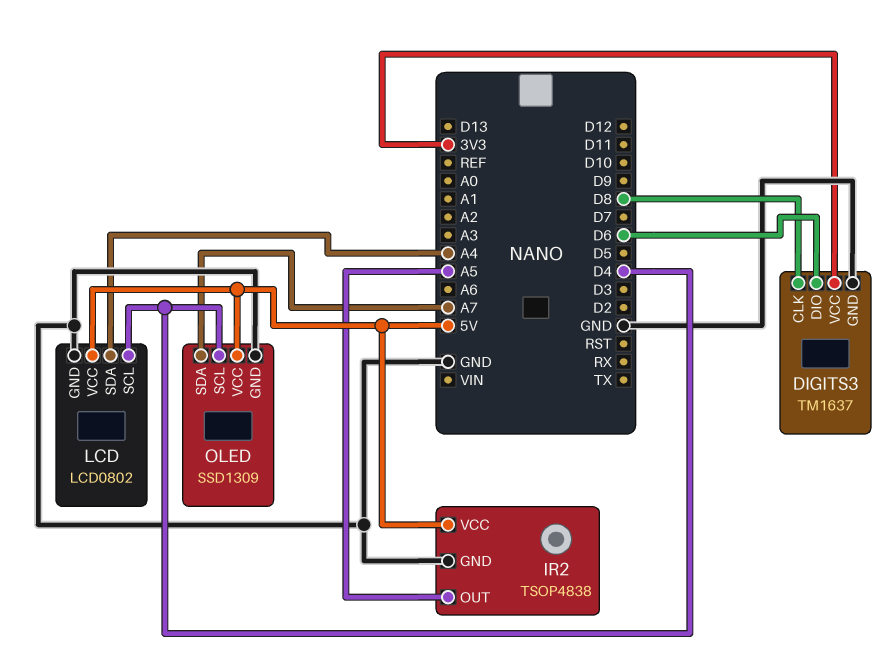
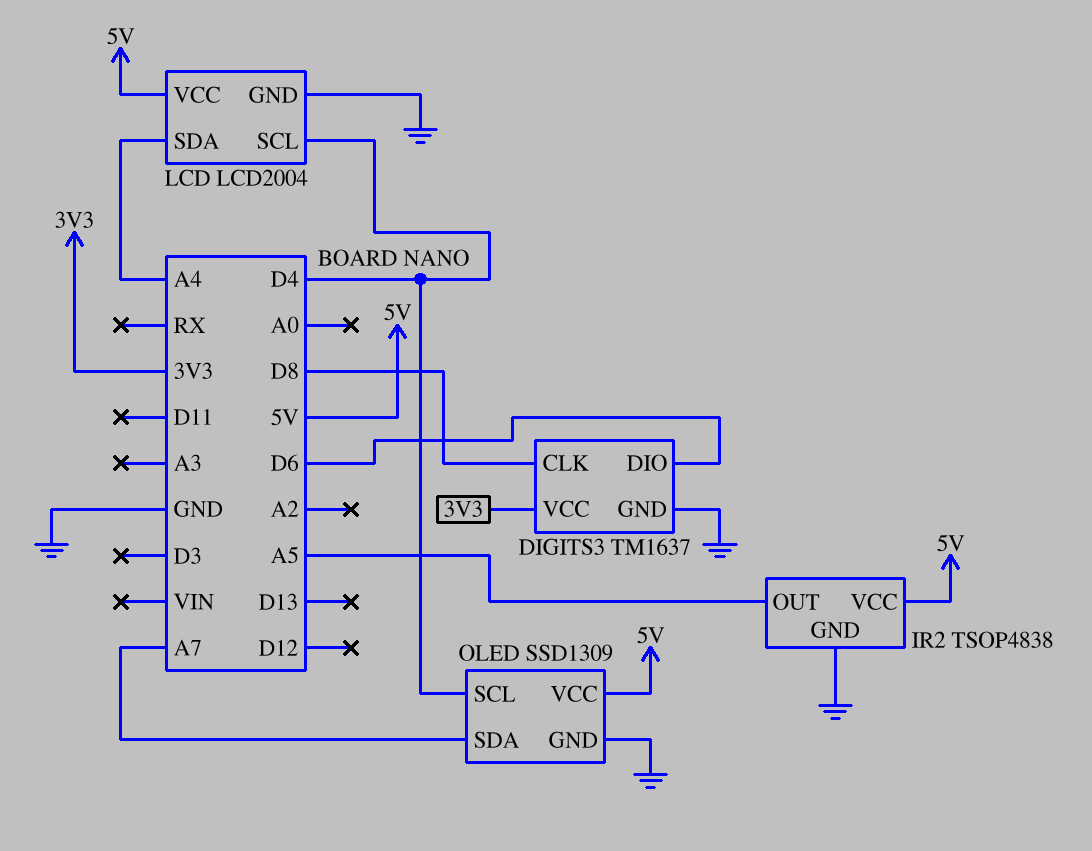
LCD: LCD0802 -> LCD2004

